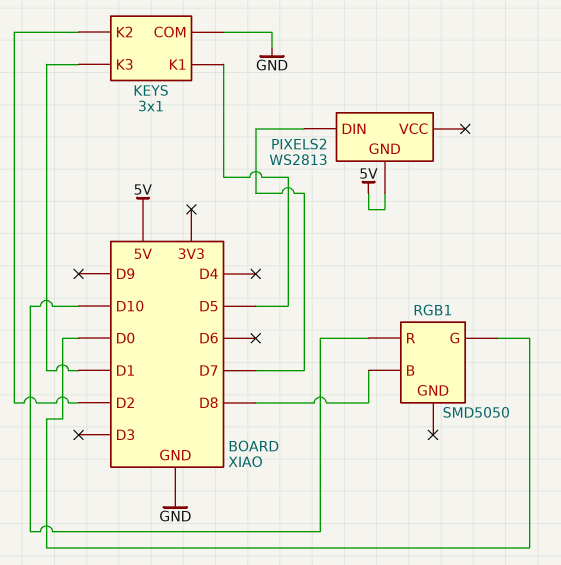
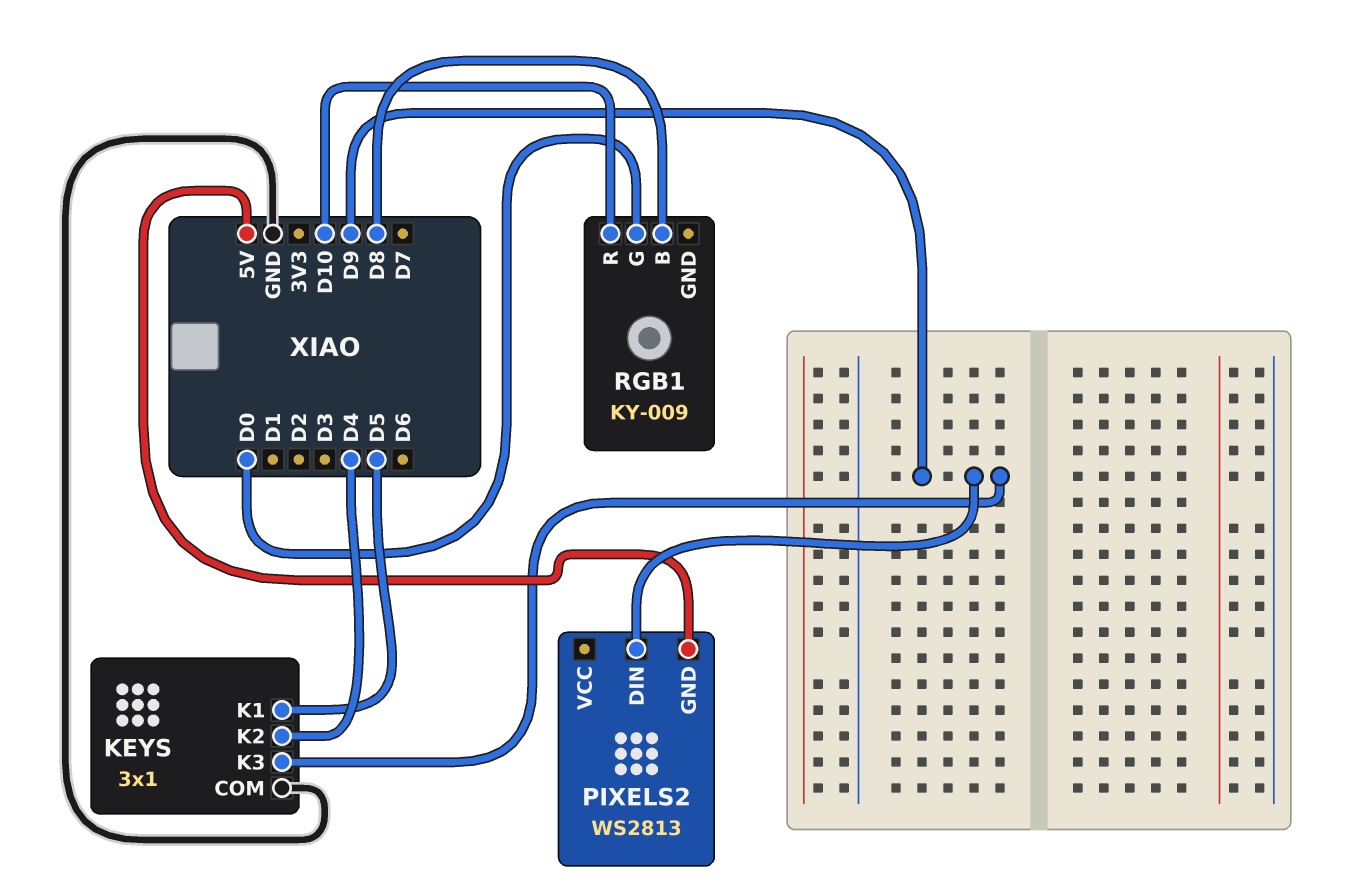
KEYS pin K2: D2 -> D4
KEYS pin K3: D1 -> D9
PIXELS2 pin DIN: D7 -> D9
RGB1: SMD5050 -> KY-009

